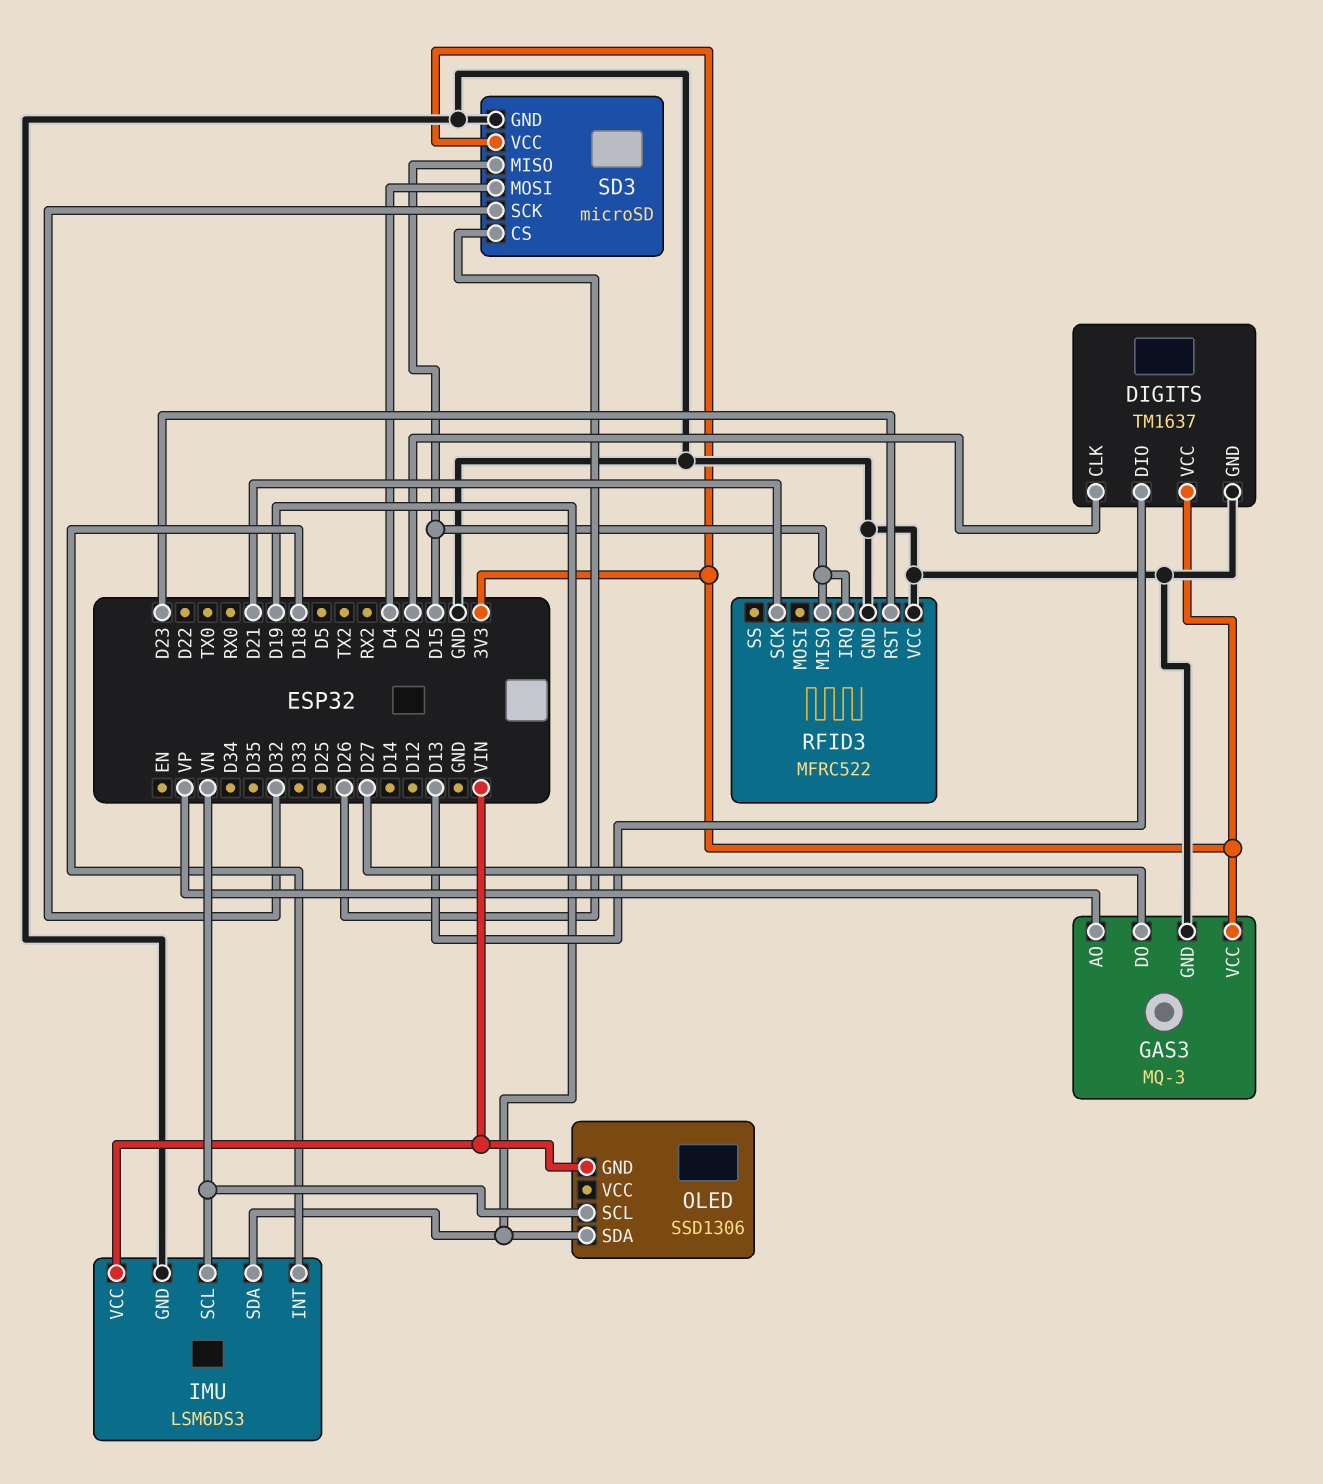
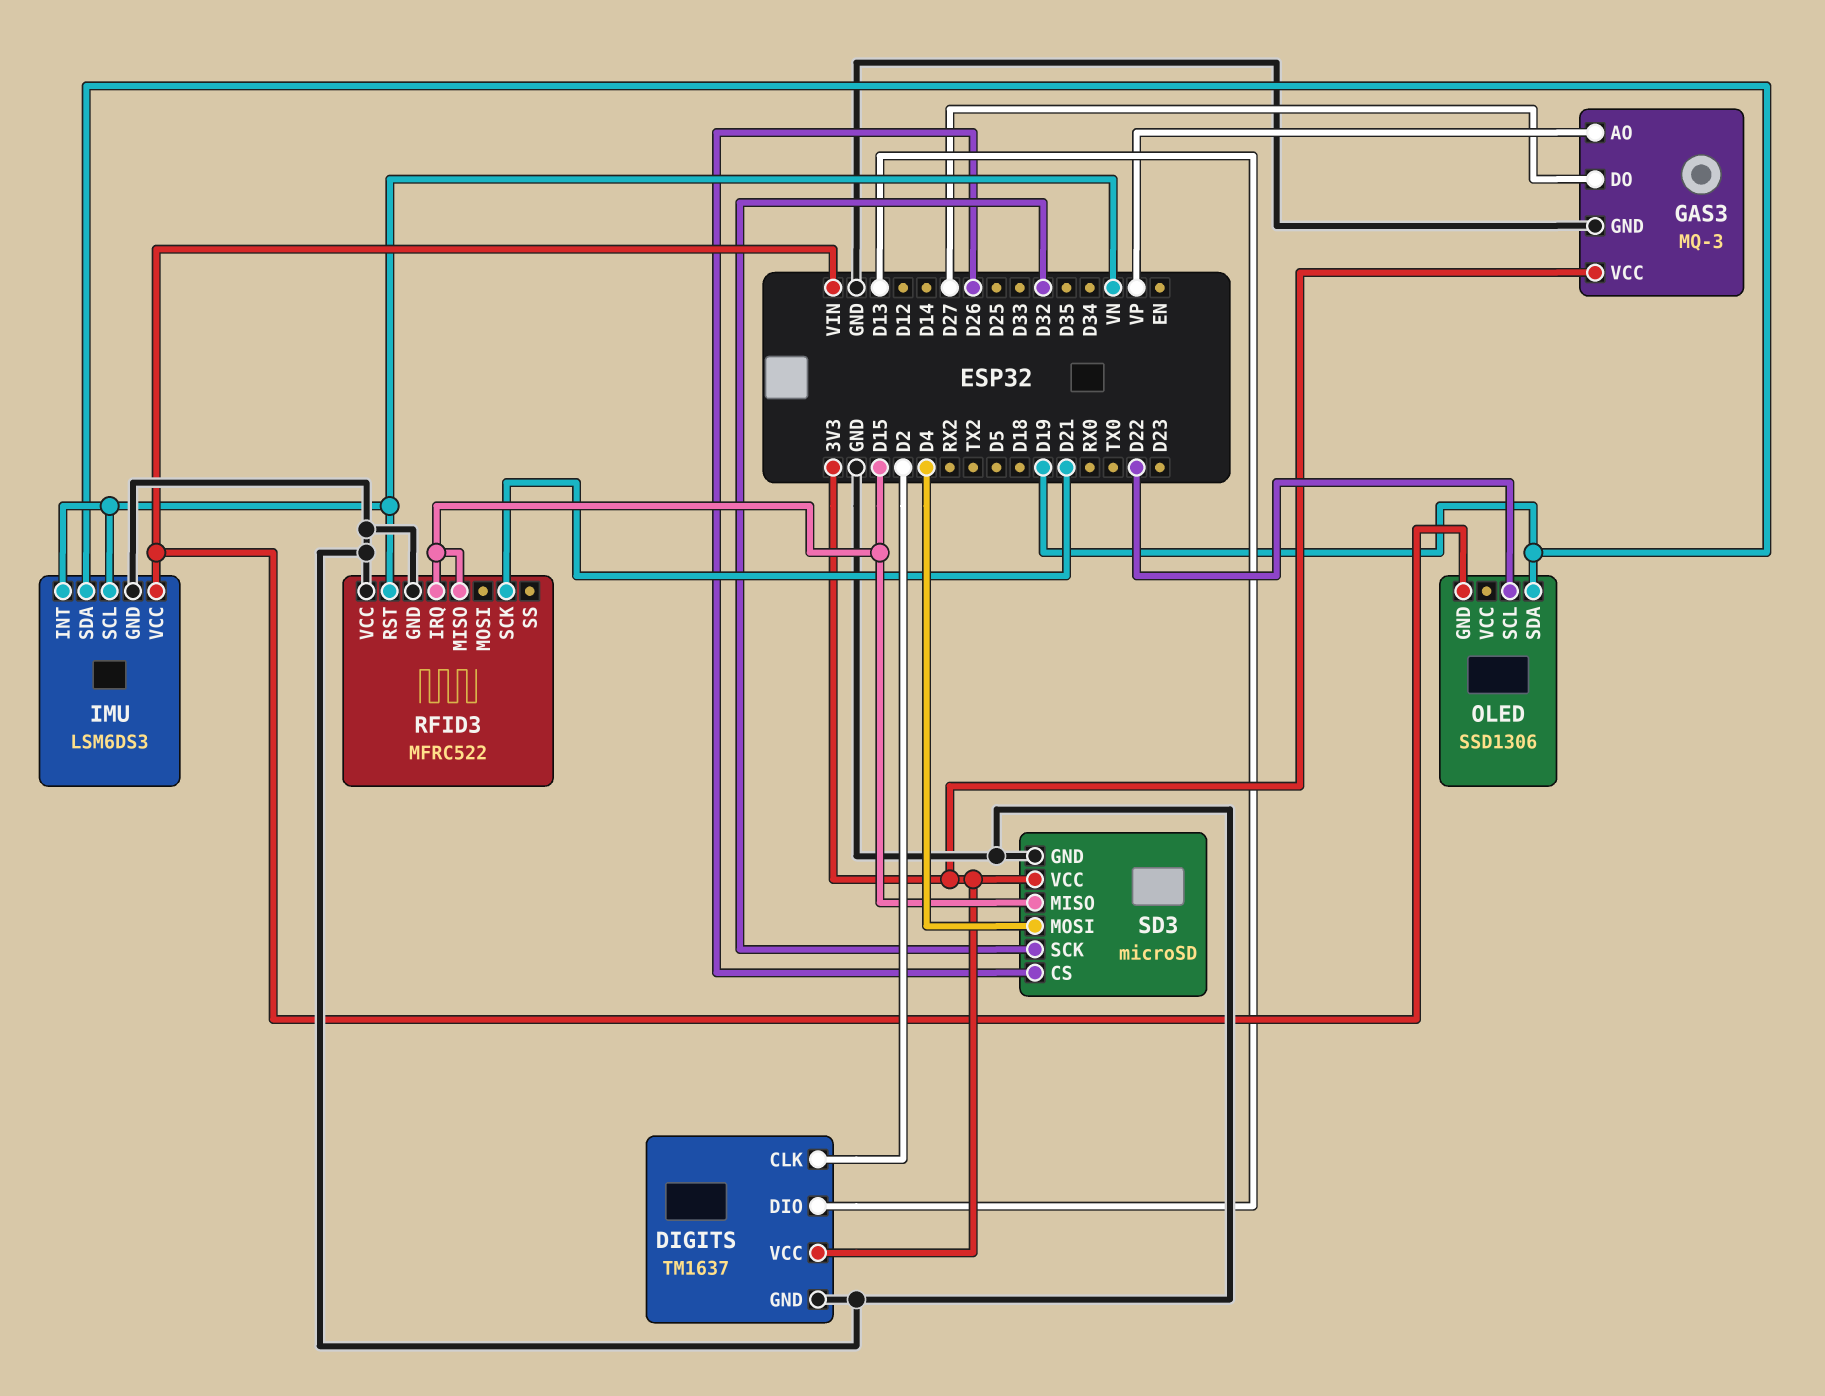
IMU pin INT: D18 -> VN
OLED pin SCL: VN -> D22
RFID3 pin RST: D23 -> VN

